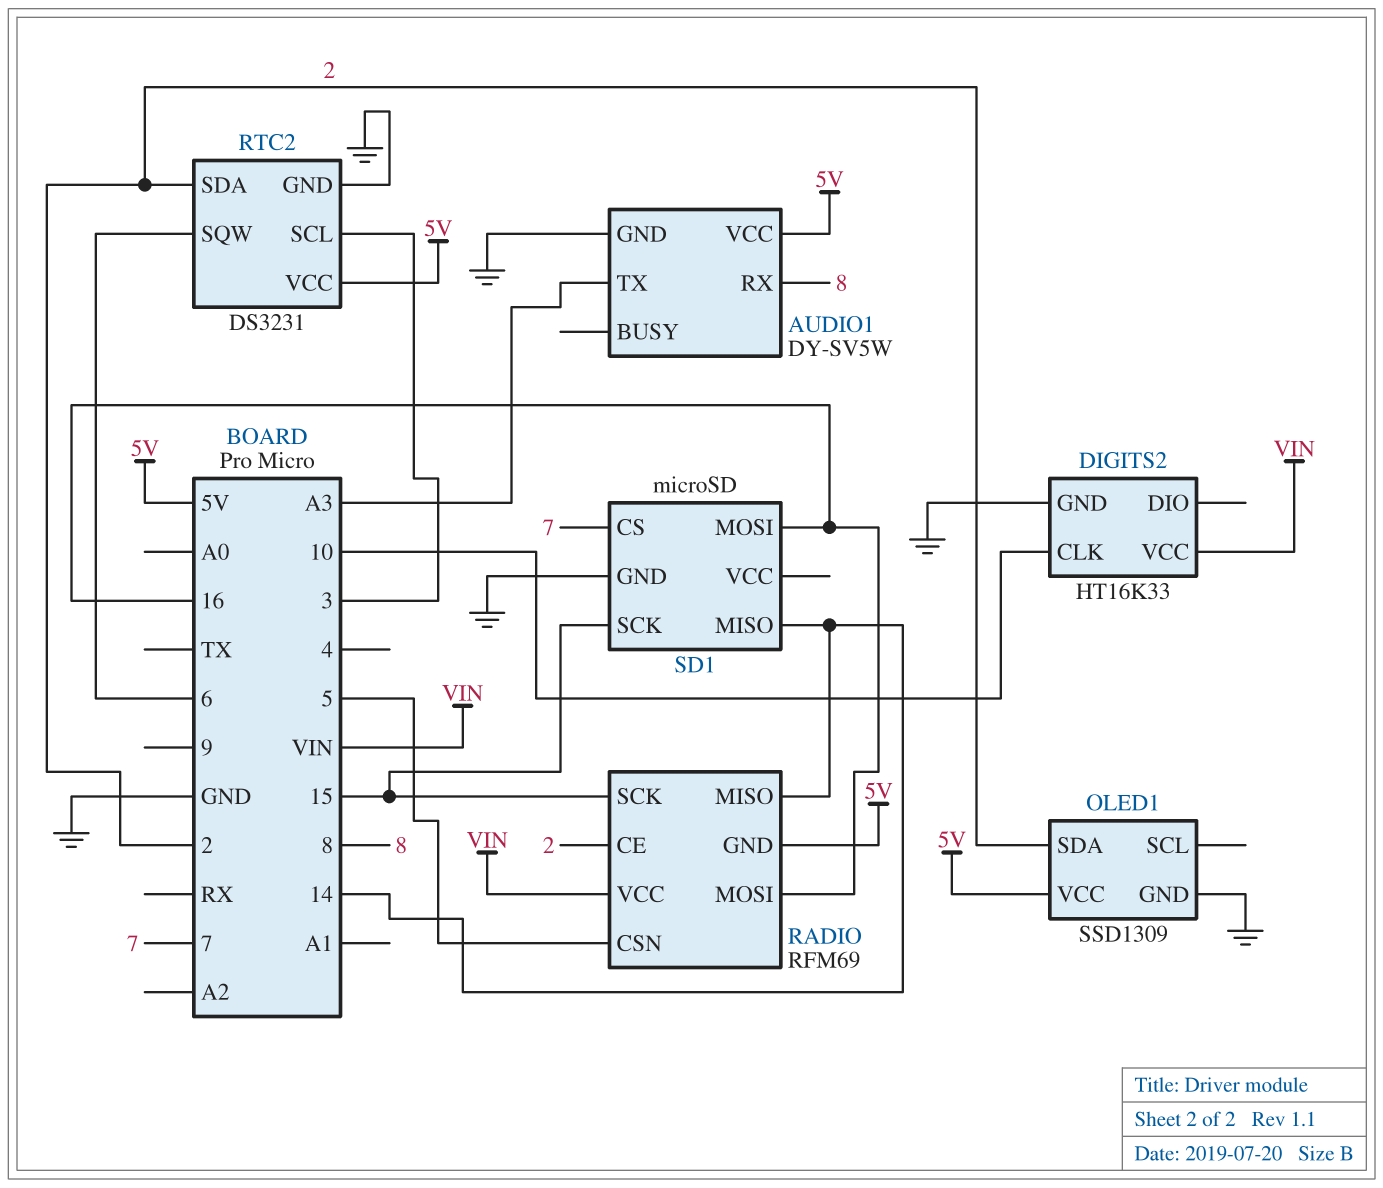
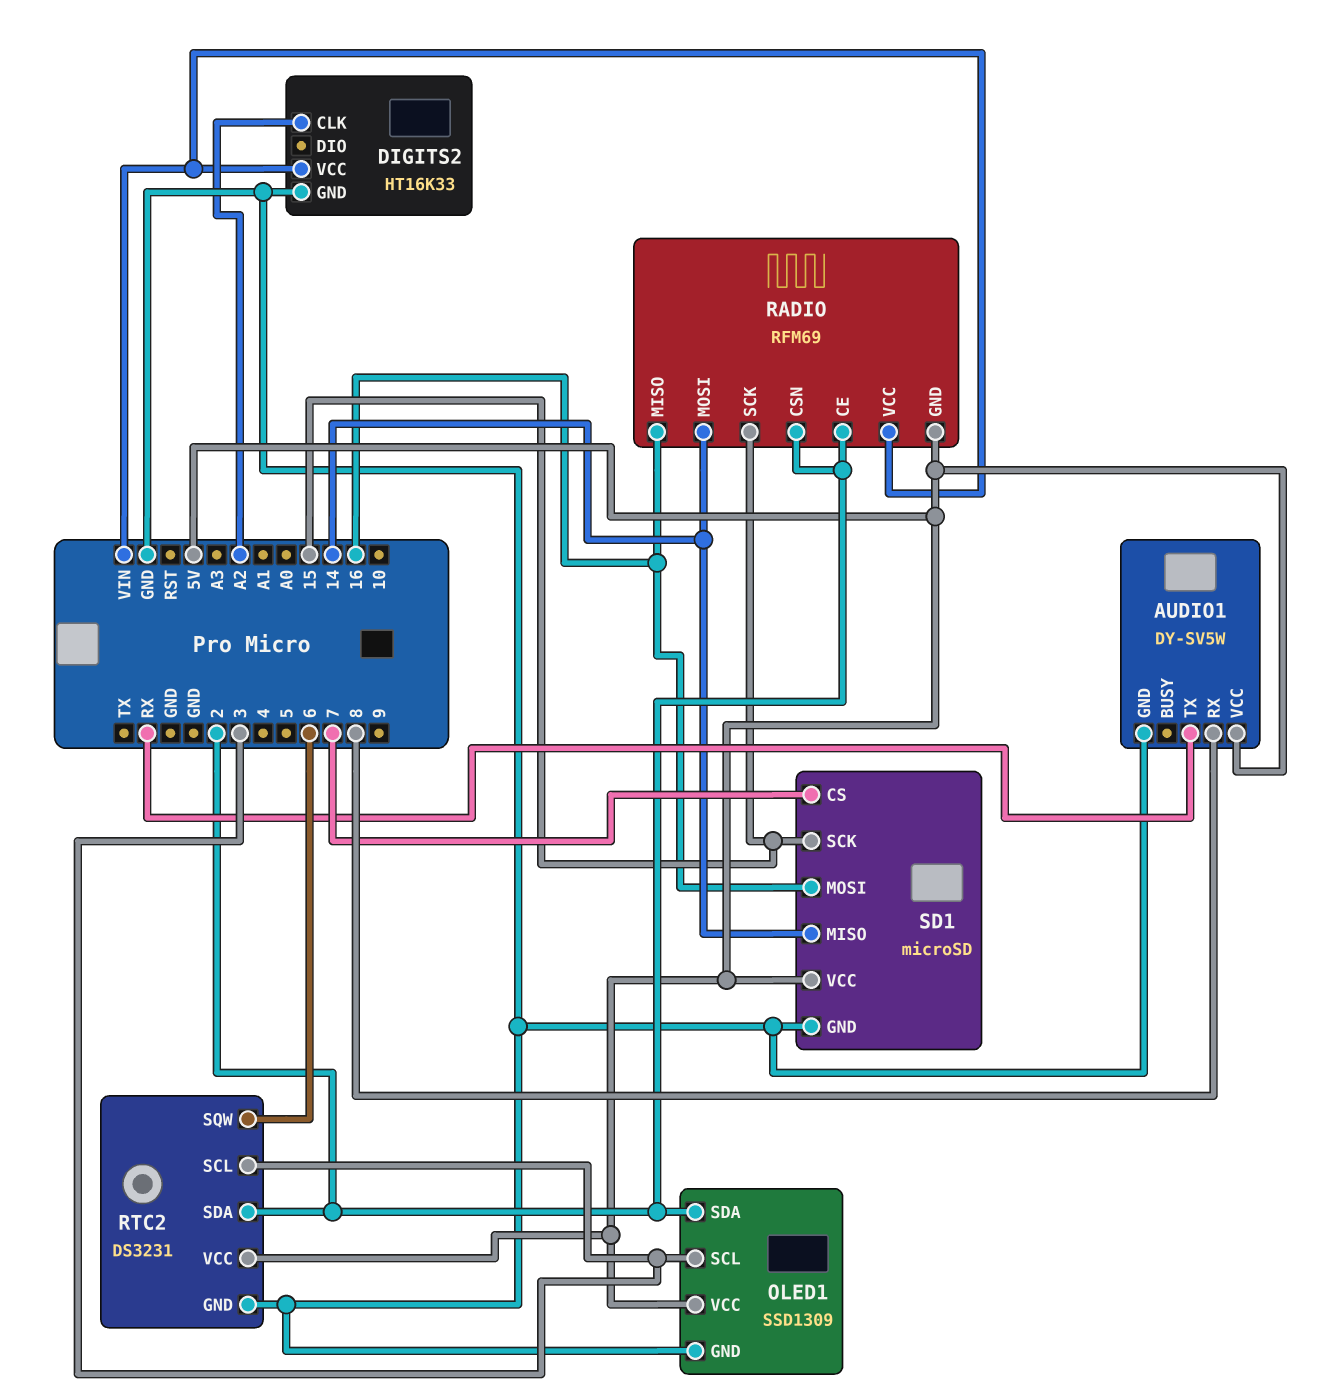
AUDIO1 pin TX: A3 -> RX
DIGITS2 pin CLK: 10 -> A2
OLED1 pin SCL: none -> 3
RADIO pin CSN: 5 -> 2
RADIO pin MISO: 14 -> 16
RADIO pin MOSI: 16 -> 14
SD1 pin VCC: none -> 5V

